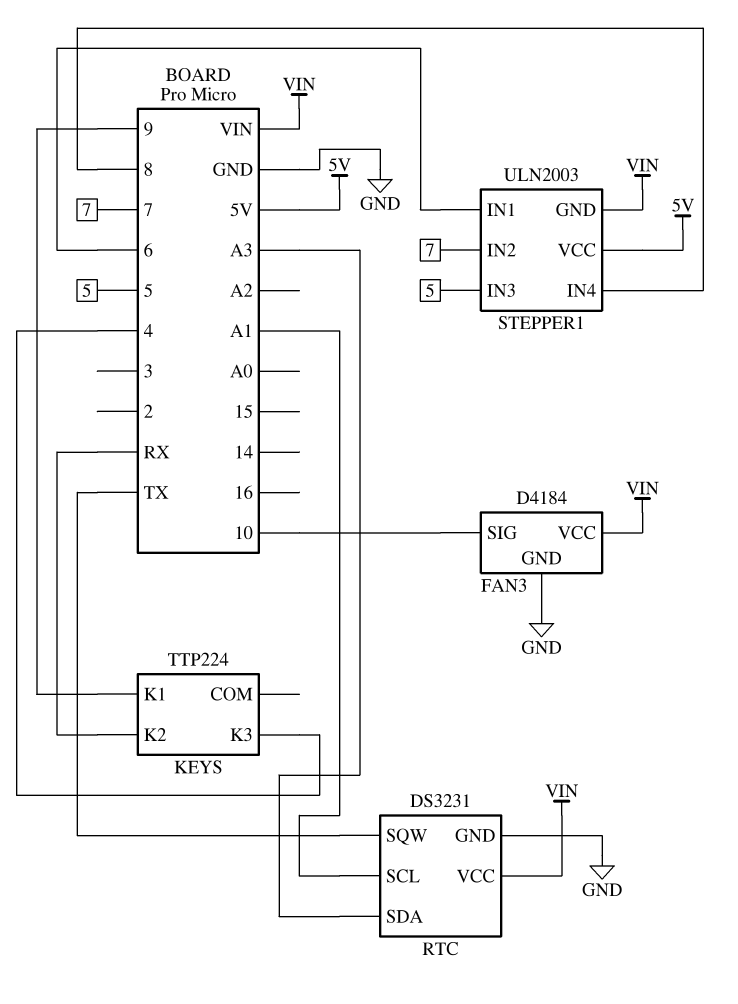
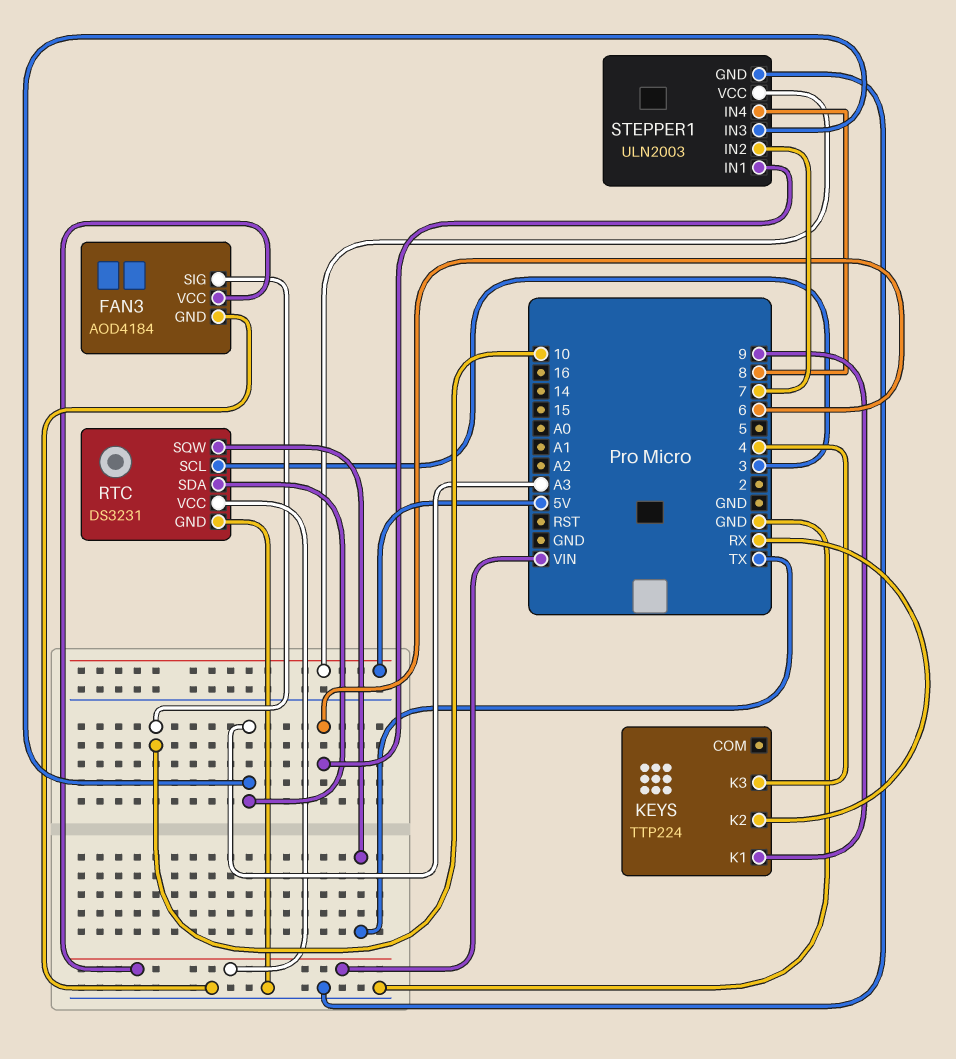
FAN3: D4184 -> AOD4184
RTC pin SCL: A1 -> 3
STEPPER1 pin GND: VIN -> GND
STEPPER1 pin IN3: 5 -> A3

